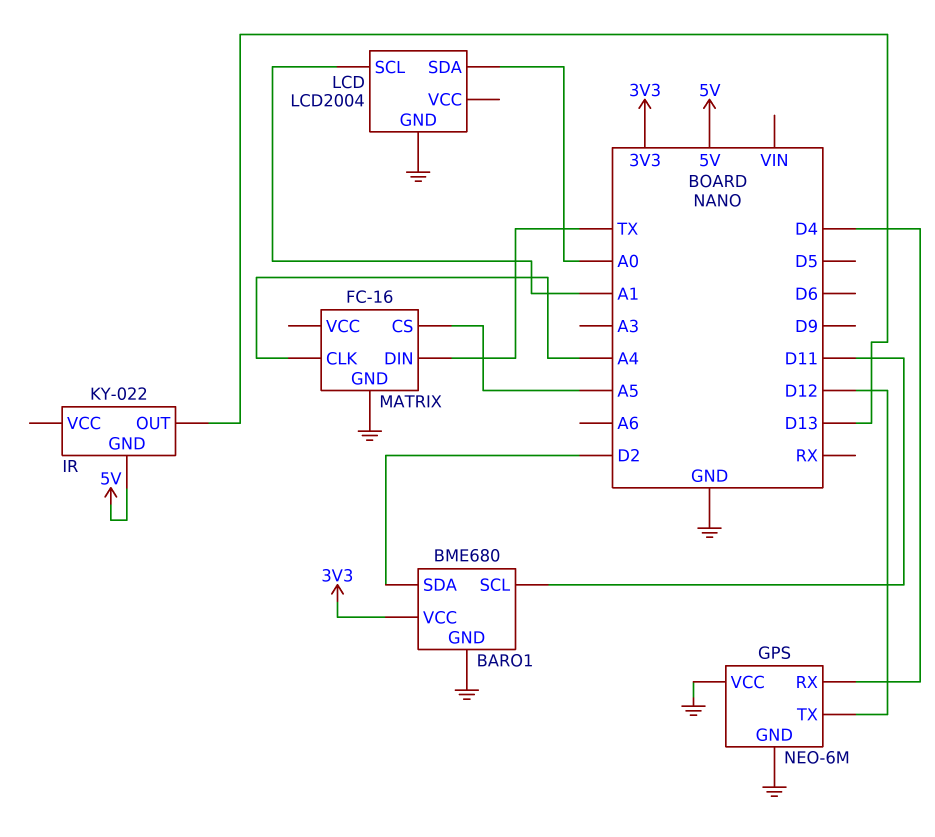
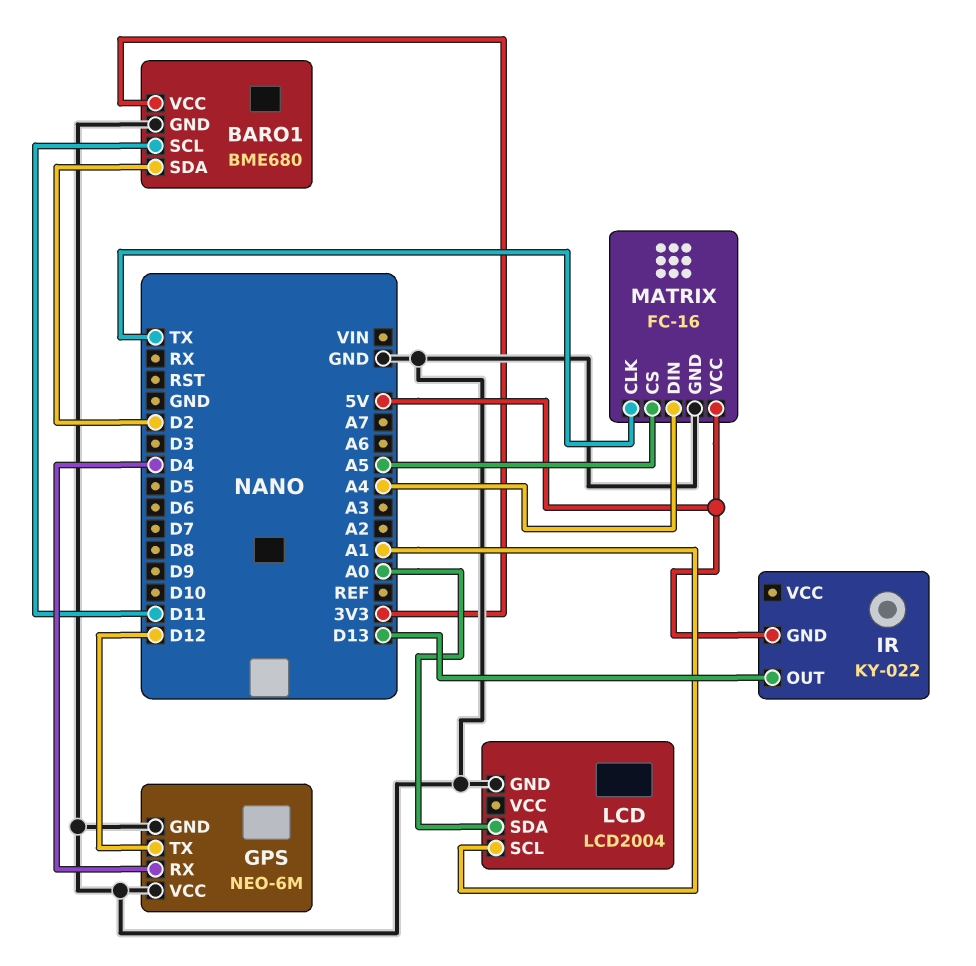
MATRIX pin CLK: A4 -> TX
MATRIX pin DIN: TX -> A4
MATRIX pin VCC: none -> 5V

